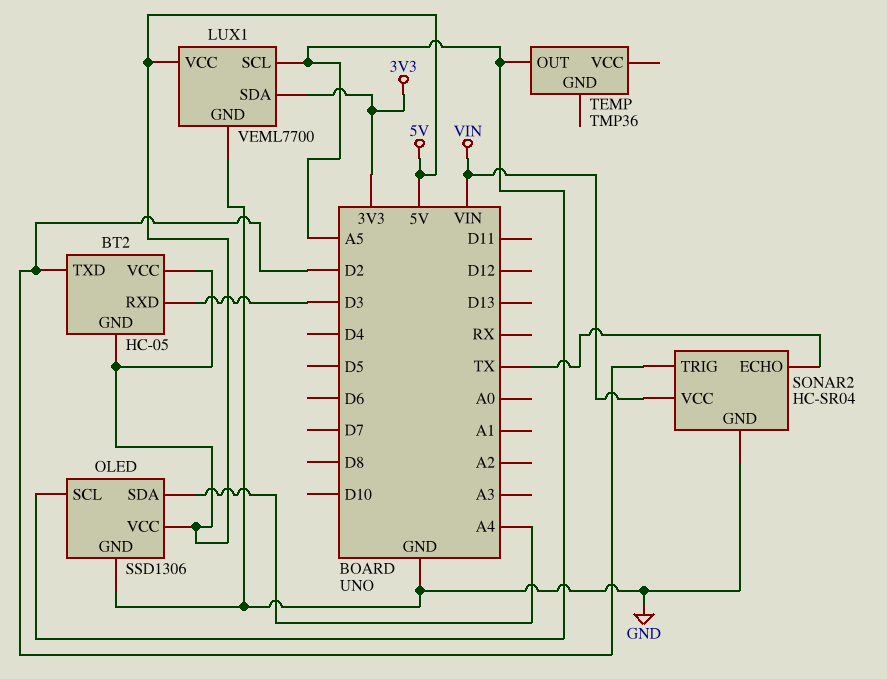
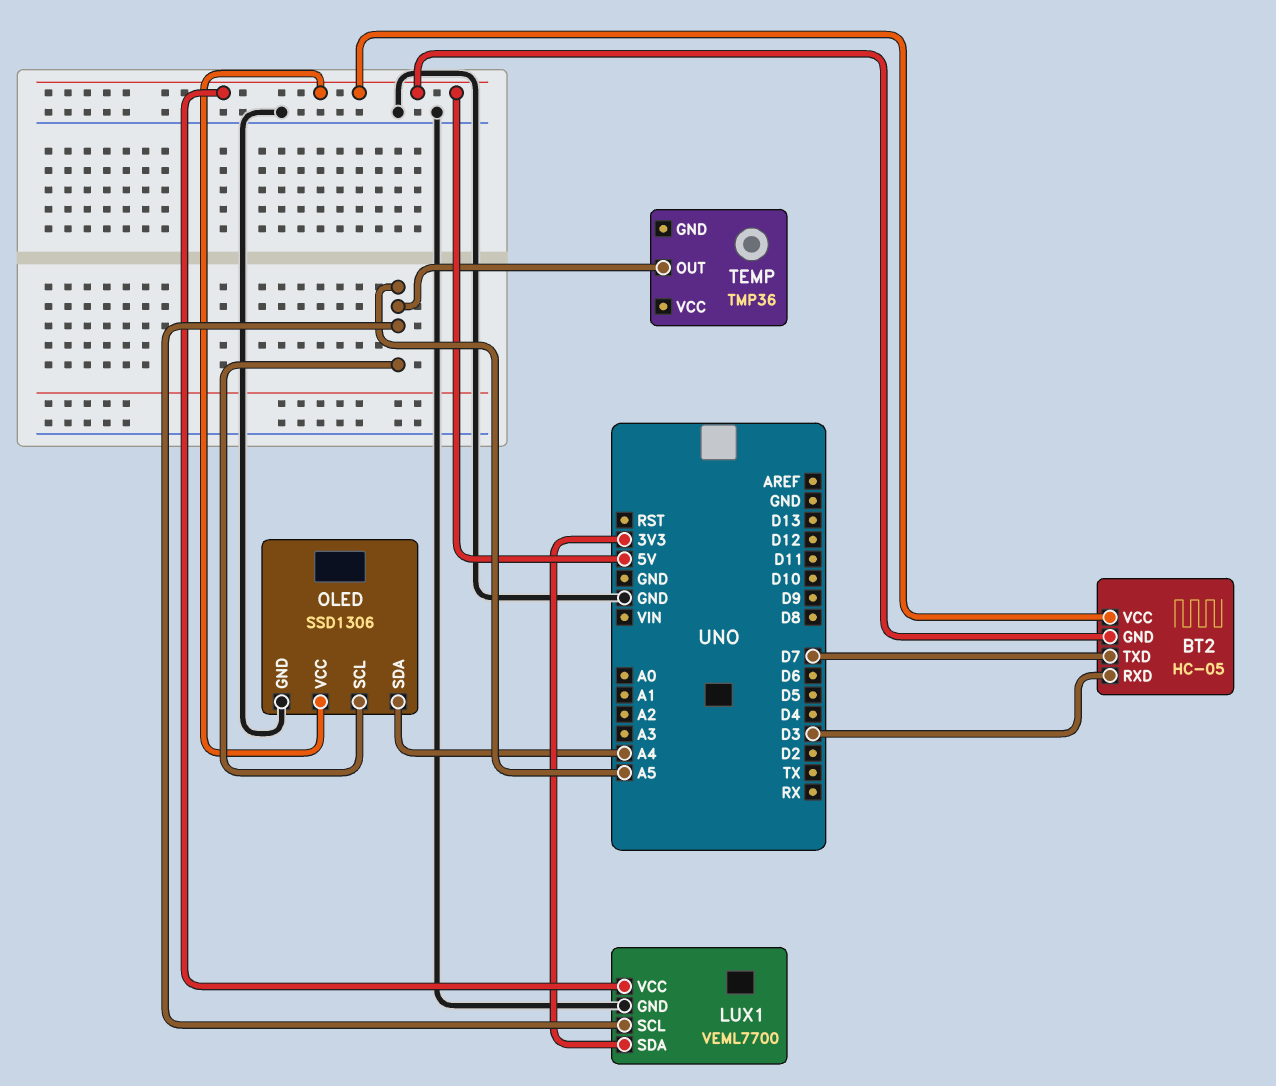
BT2 pin TXD: D2 -> D7
SONAR2: HC-SR04 -> none
SONAR2 pin ECHO: TX -> none
SONAR2 pin GND: GND -> none
SONAR2 pin TRIG: D2 -> none
SONAR2 pin VCC: VIN -> none

